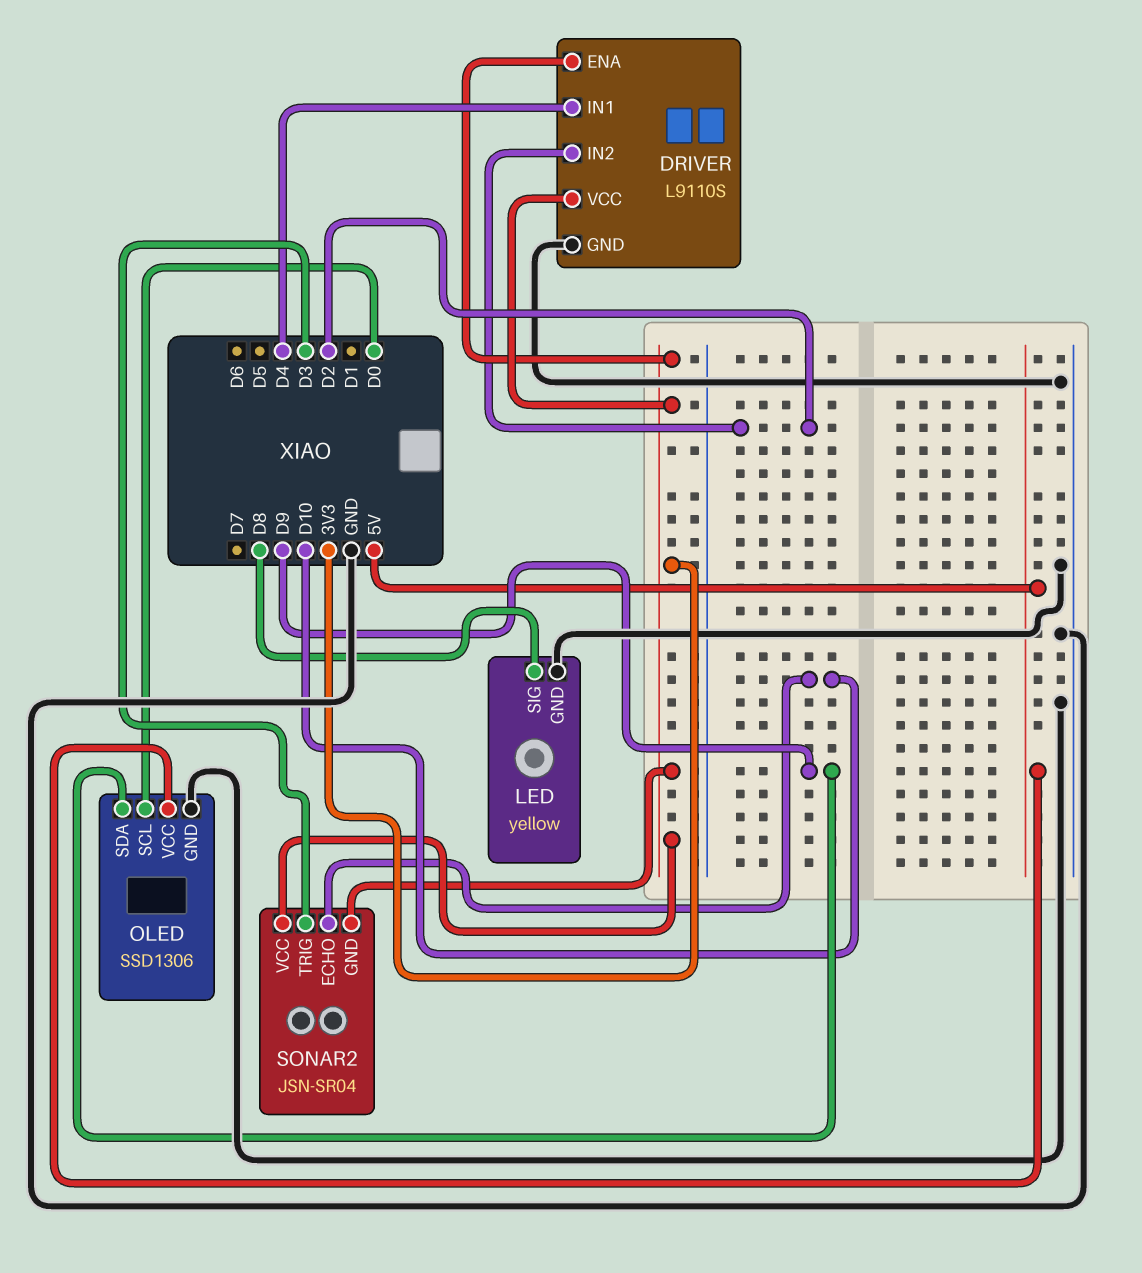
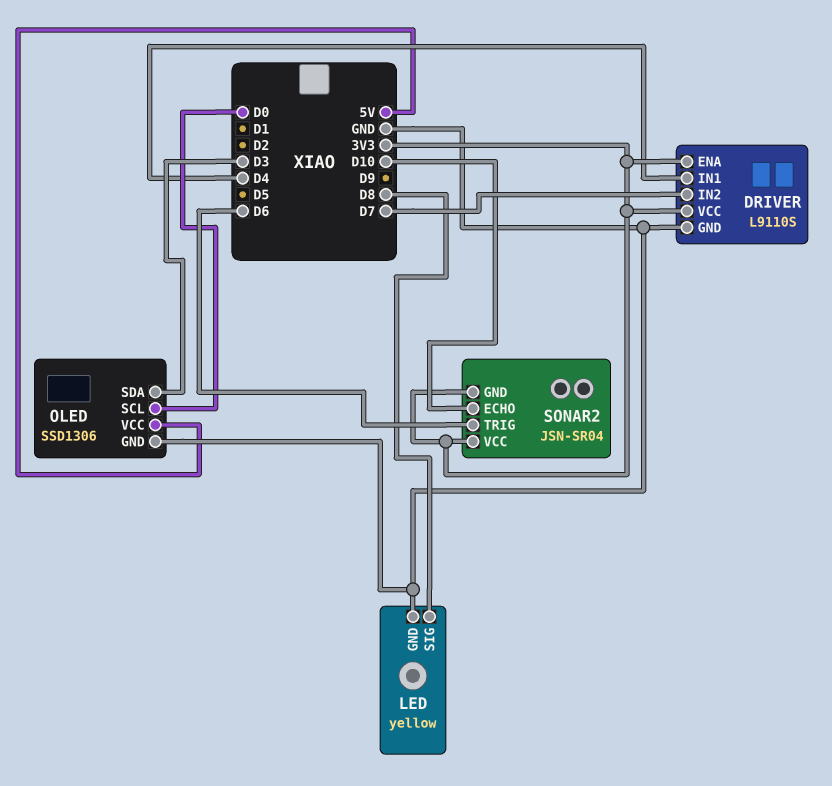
DRIVER pin IN2: D2 -> D7
OLED pin SDA: D9 -> D3
SONAR2 pin TRIG: D3 -> D6

